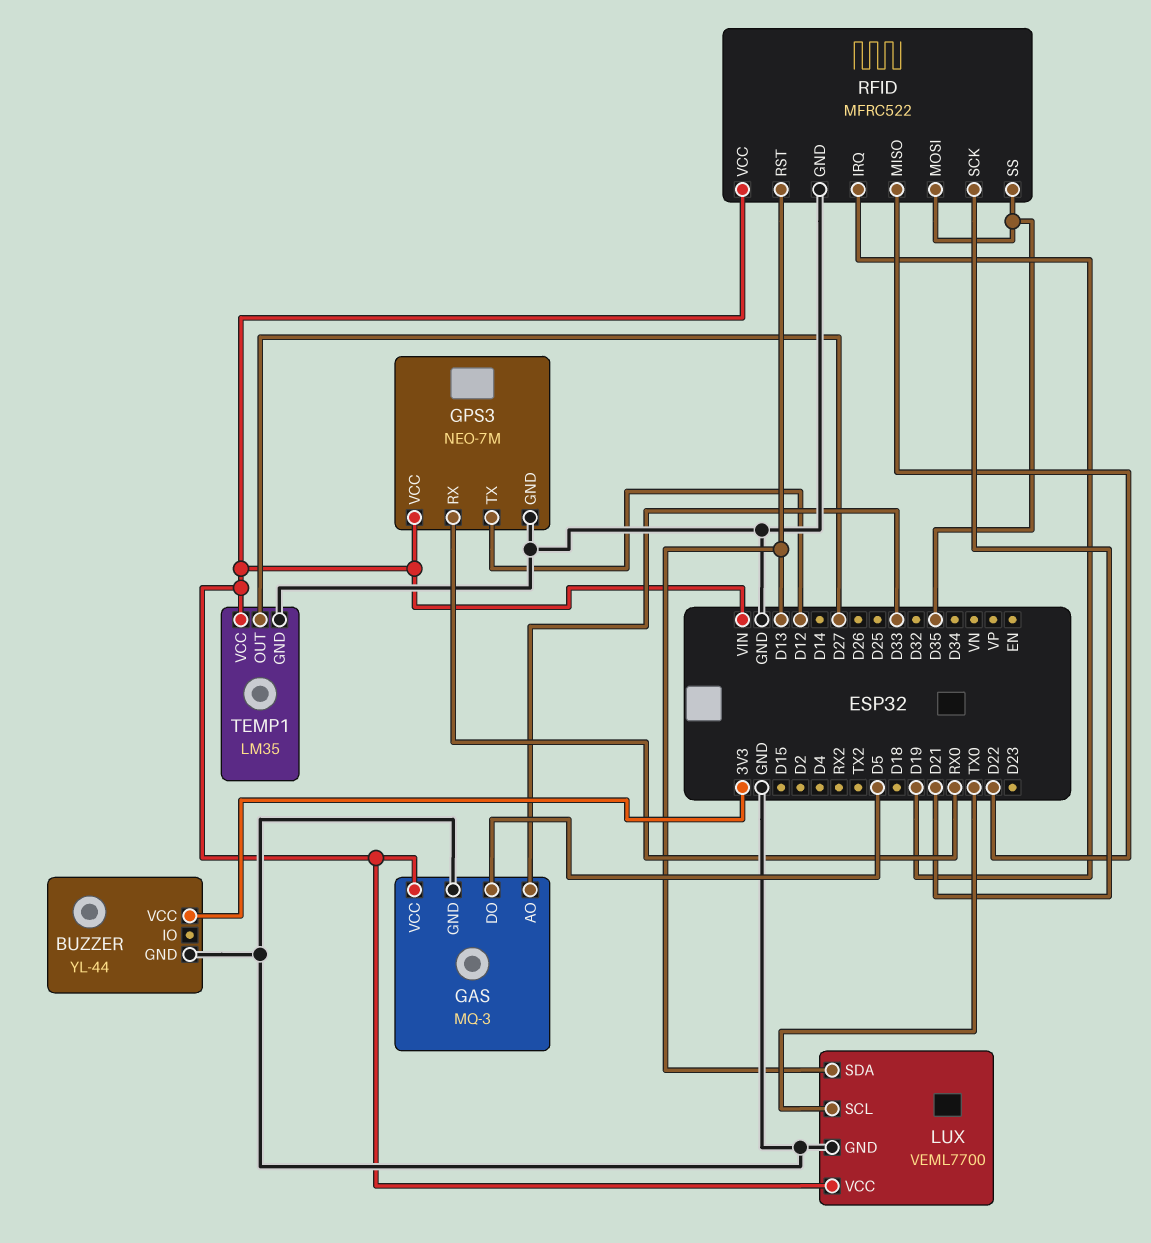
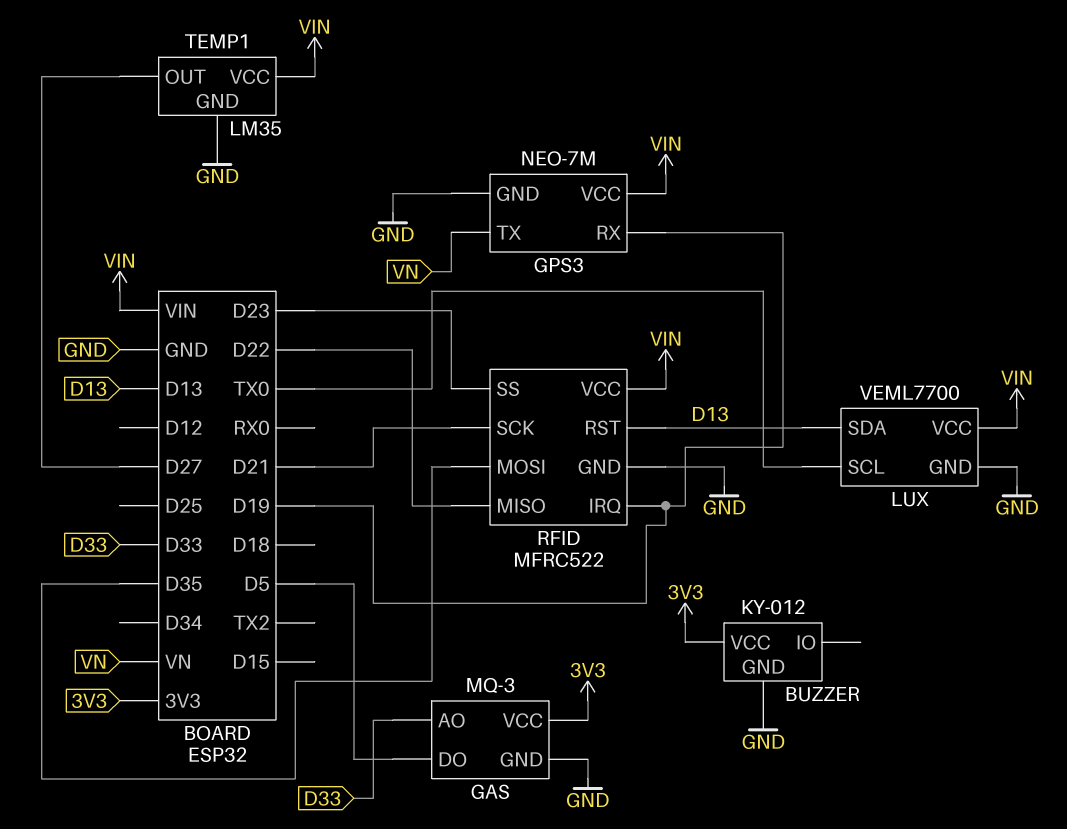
BUZZER: YL-44 -> KY-012
GAS pin VCC: VIN -> 3V3
GPS3 pin RX: RX0 -> D19
GPS3 pin TX: D12 -> VN
RFID pin SS: D35 -> D23

